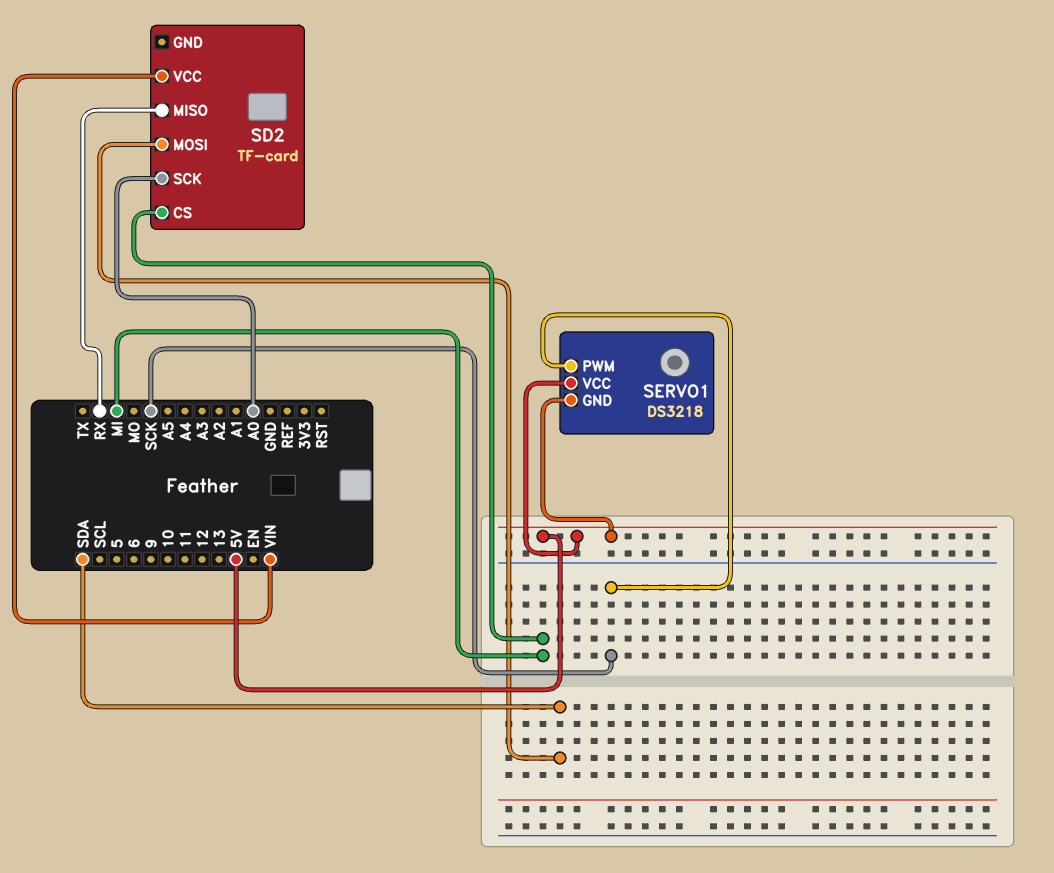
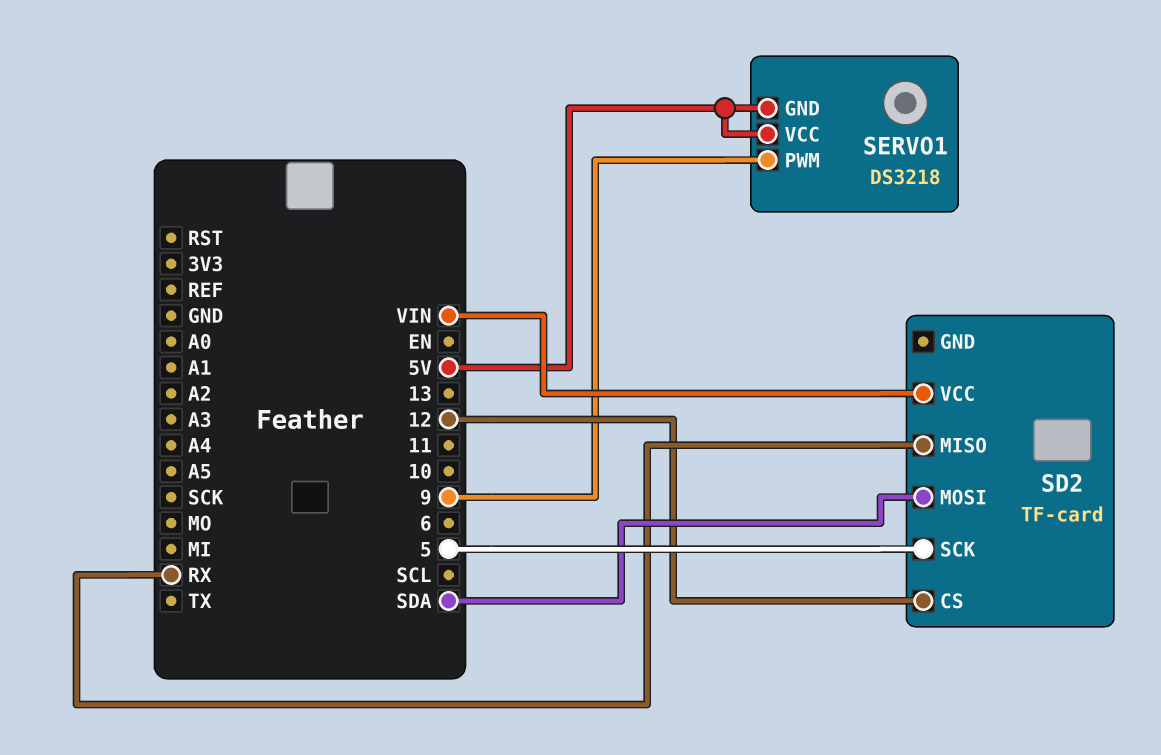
SD2 pin CS: MI -> 12
SD2 pin SCK: A0 -> 5
SERVO1 pin PWM: SCK -> 9

